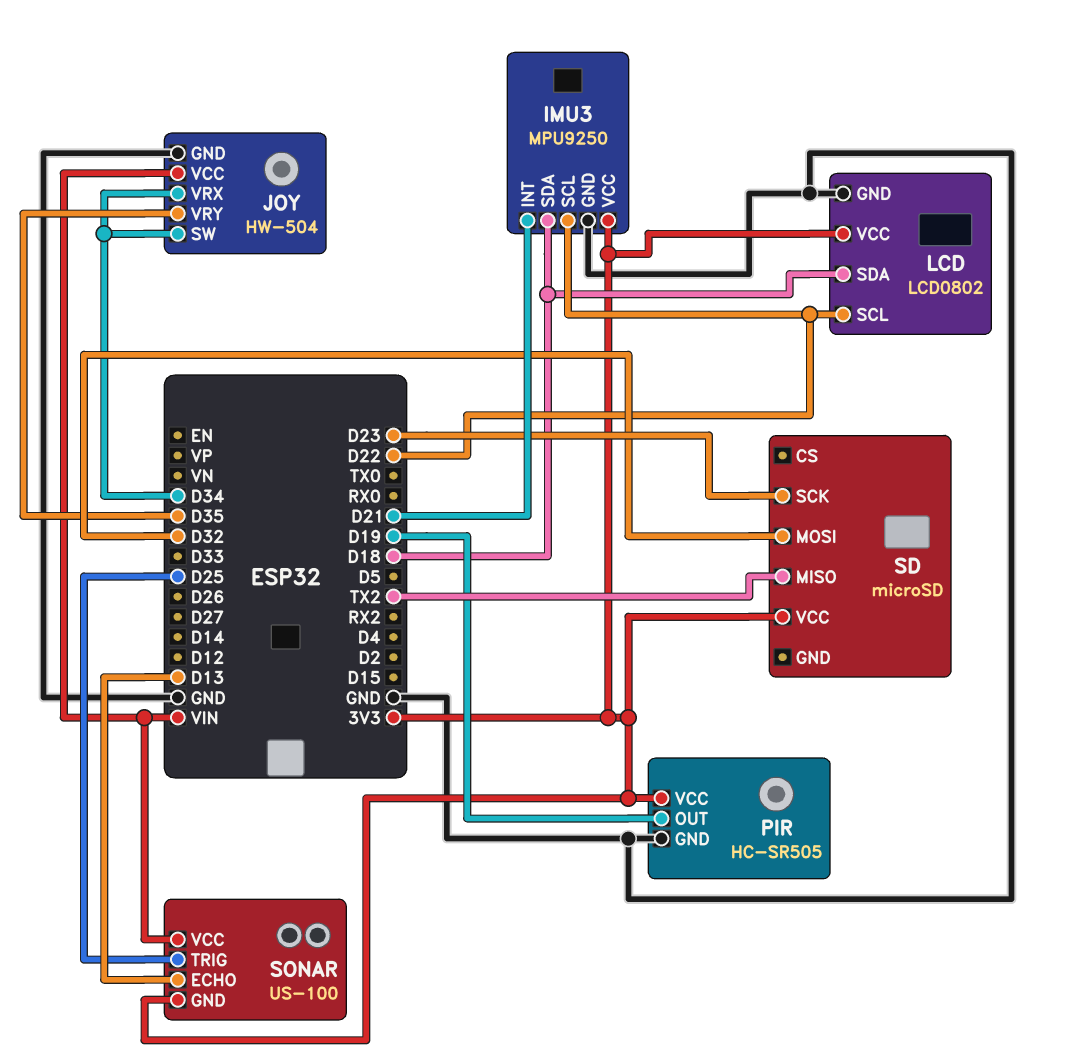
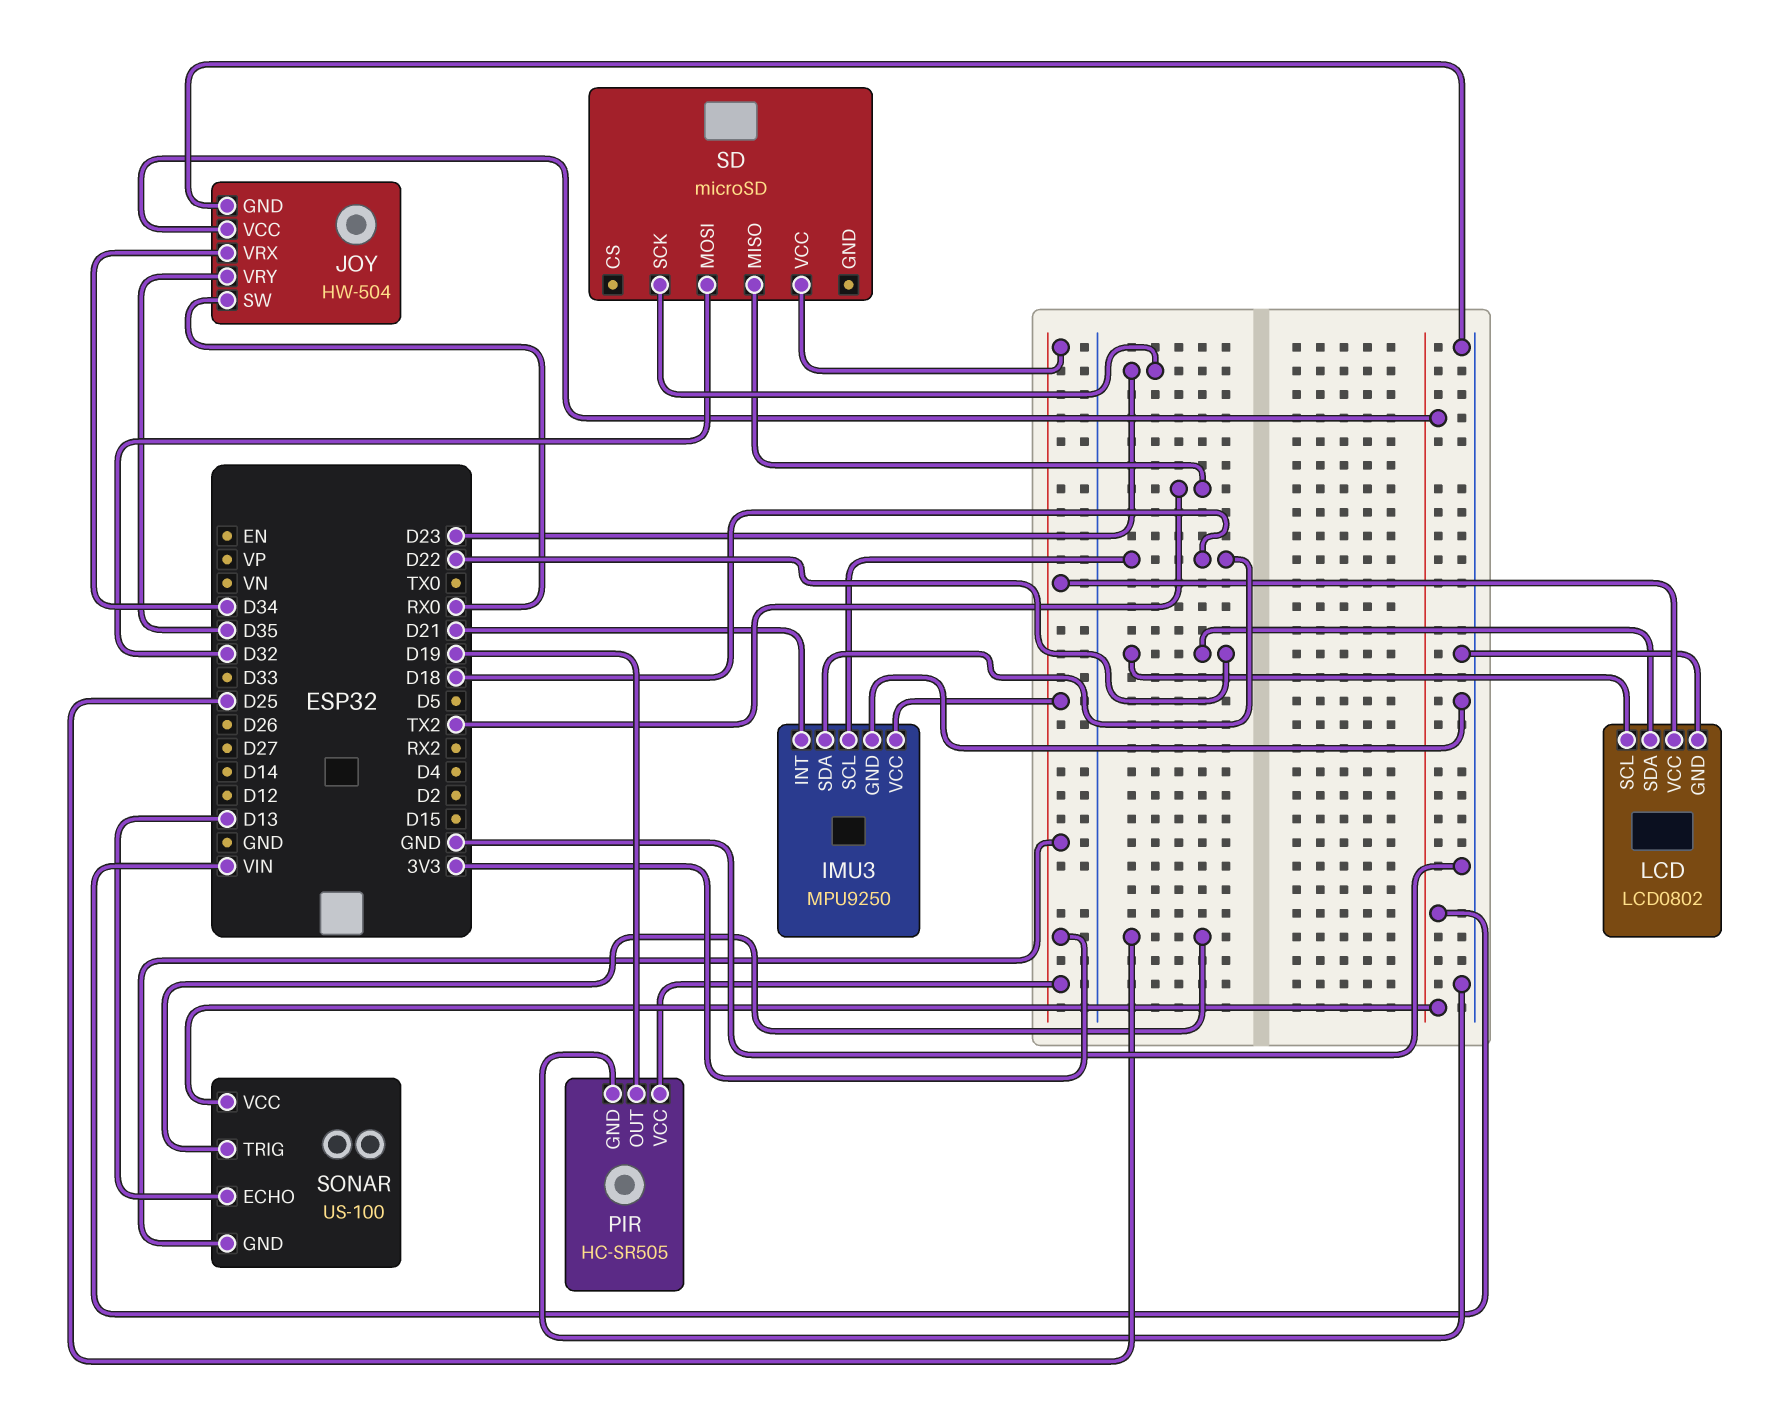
IMU3 pin SCL: D22 -> D18
JOY pin SW: D34 -> RX0
LCD pin SDA: D18 -> D22

